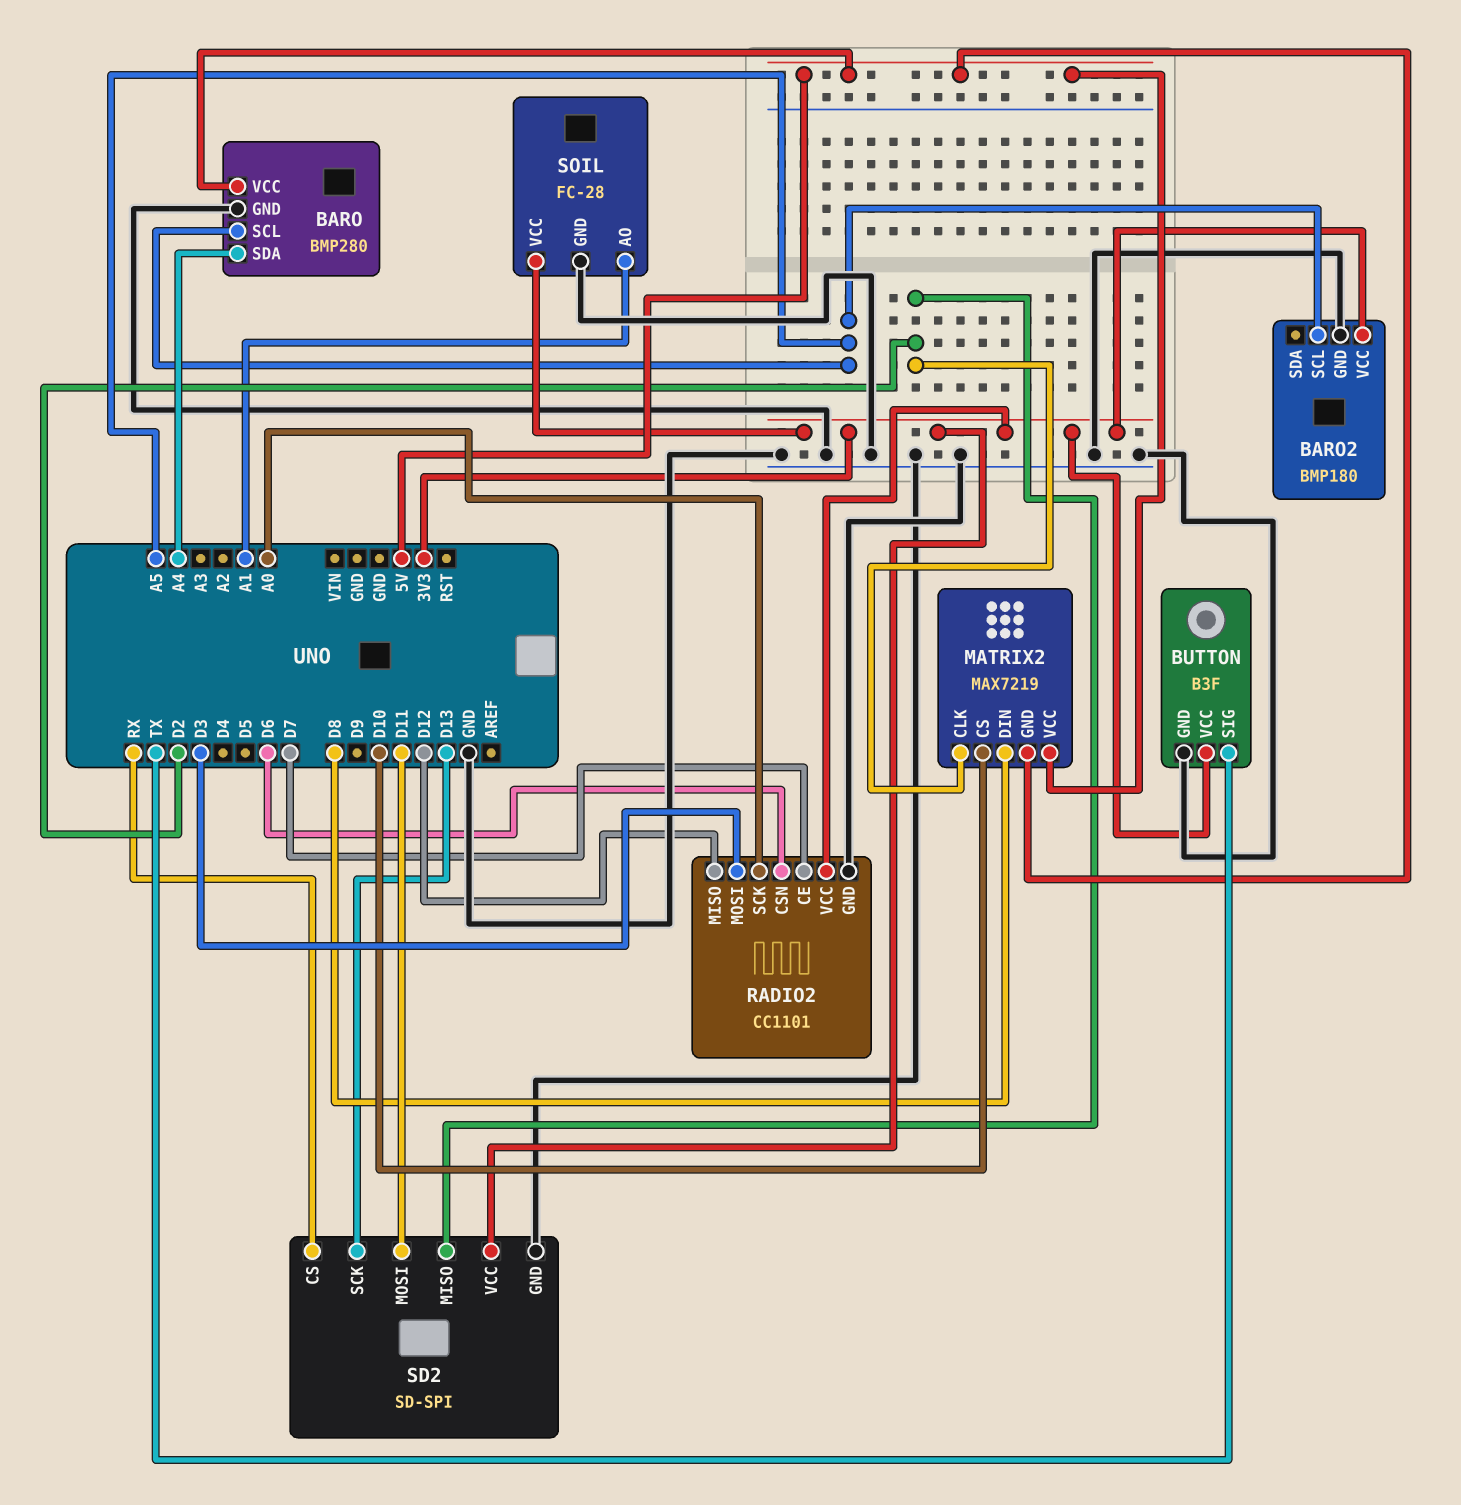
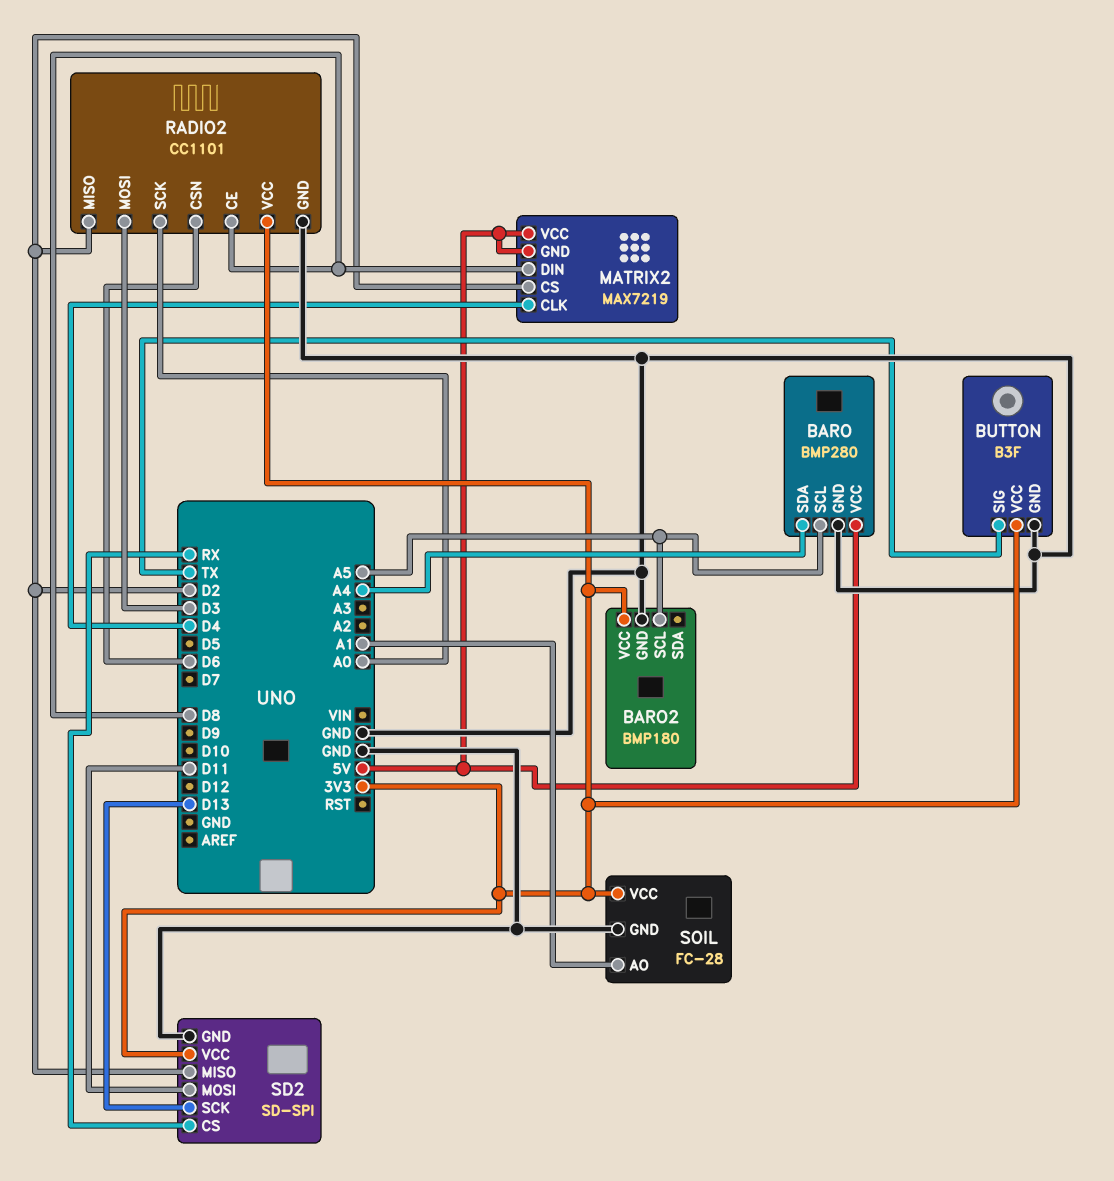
MATRIX2 pin CLK: D2 -> D4
MATRIX2 pin CS: D10 -> D2
RADIO2 pin CE: D7 -> D8
RADIO2 pin MISO: D12 -> D2

